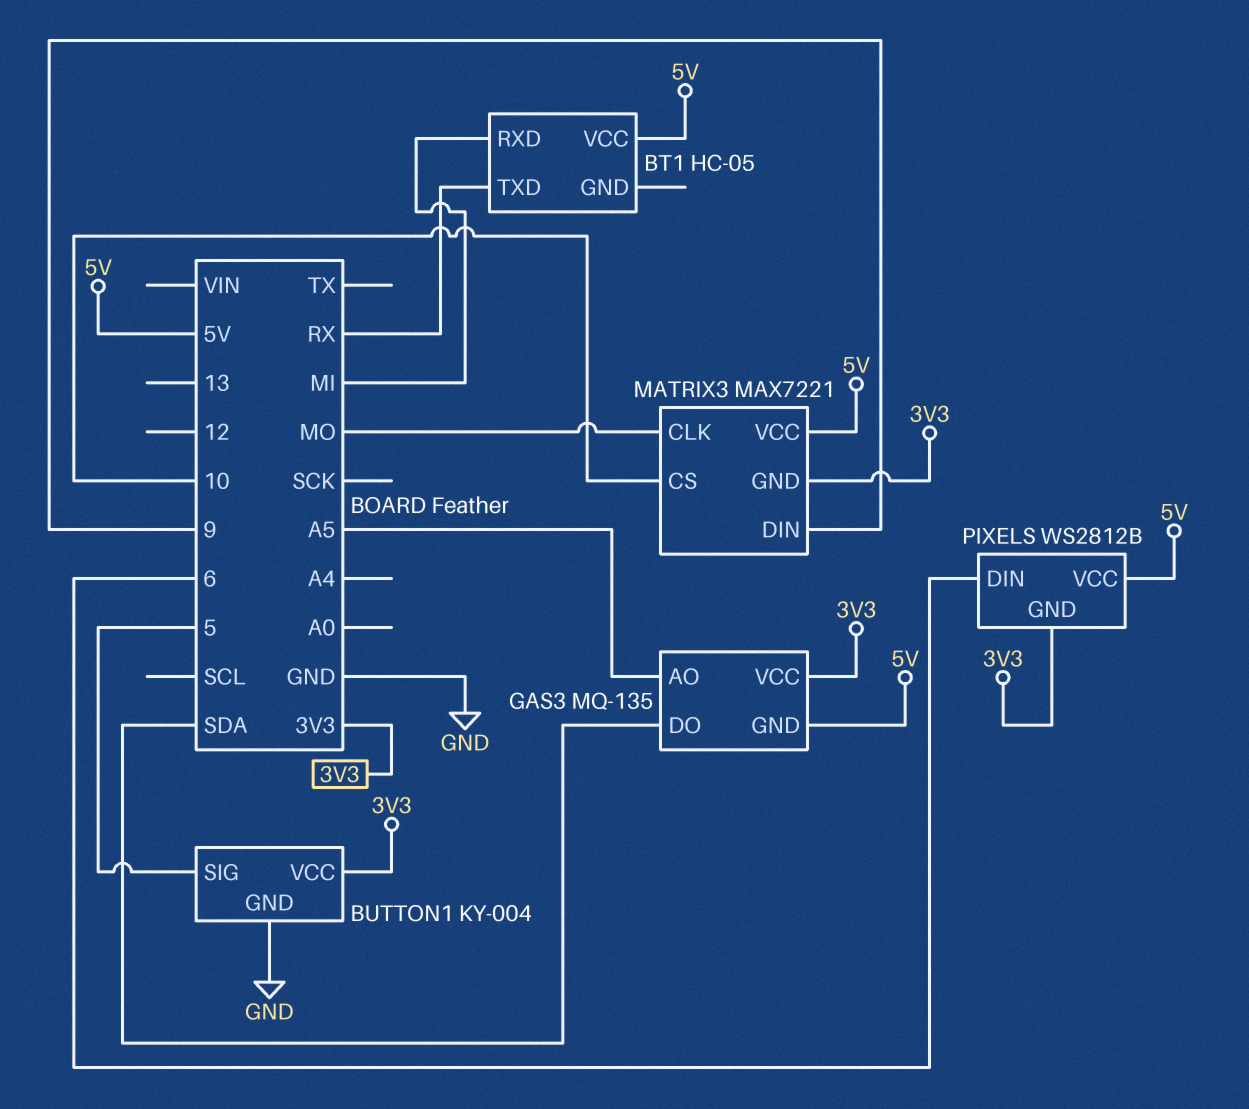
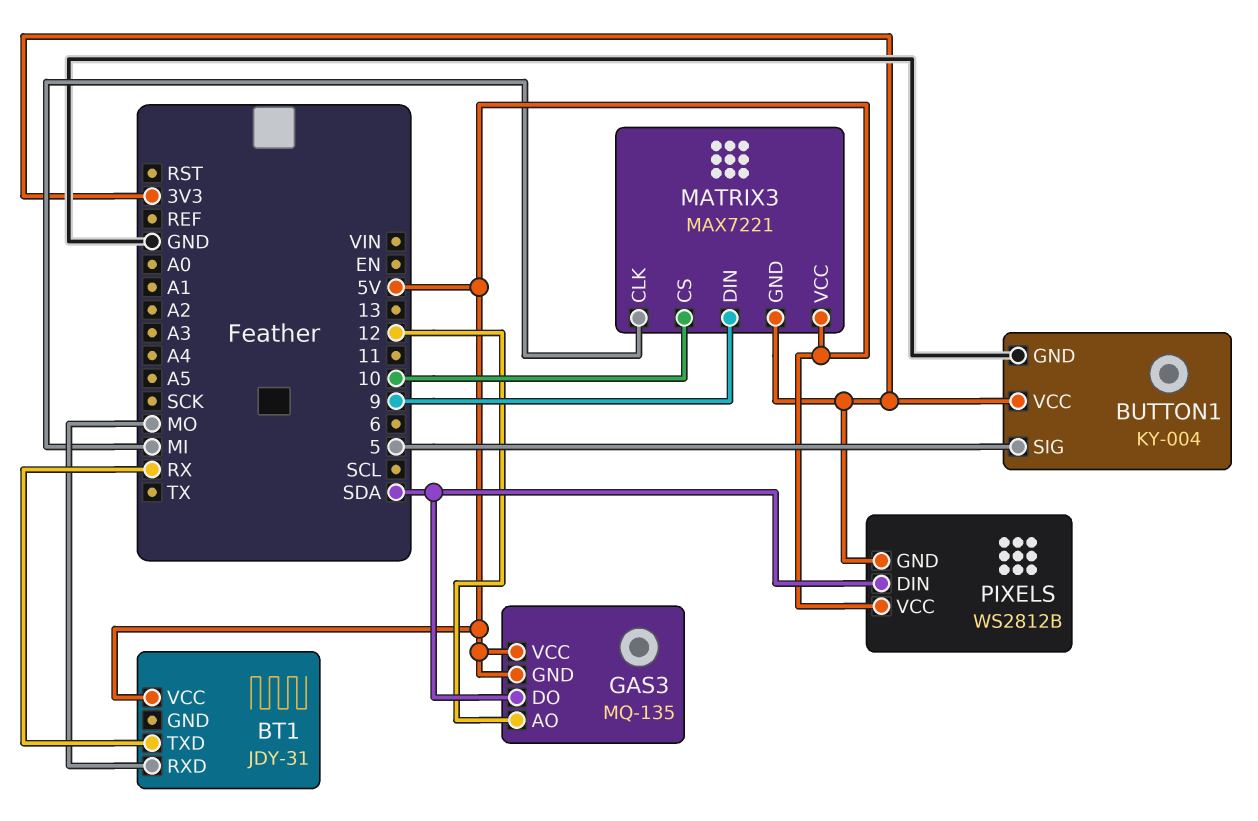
BT1: HC-05 -> JDY-31
BT1 pin RXD: MI -> MO
GAS3 pin AO: A5 -> 12
GAS3 pin VCC: 3V3 -> 5V
MATRIX3 pin CLK: MO -> MI
PIXELS pin DIN: 6 -> SDA

